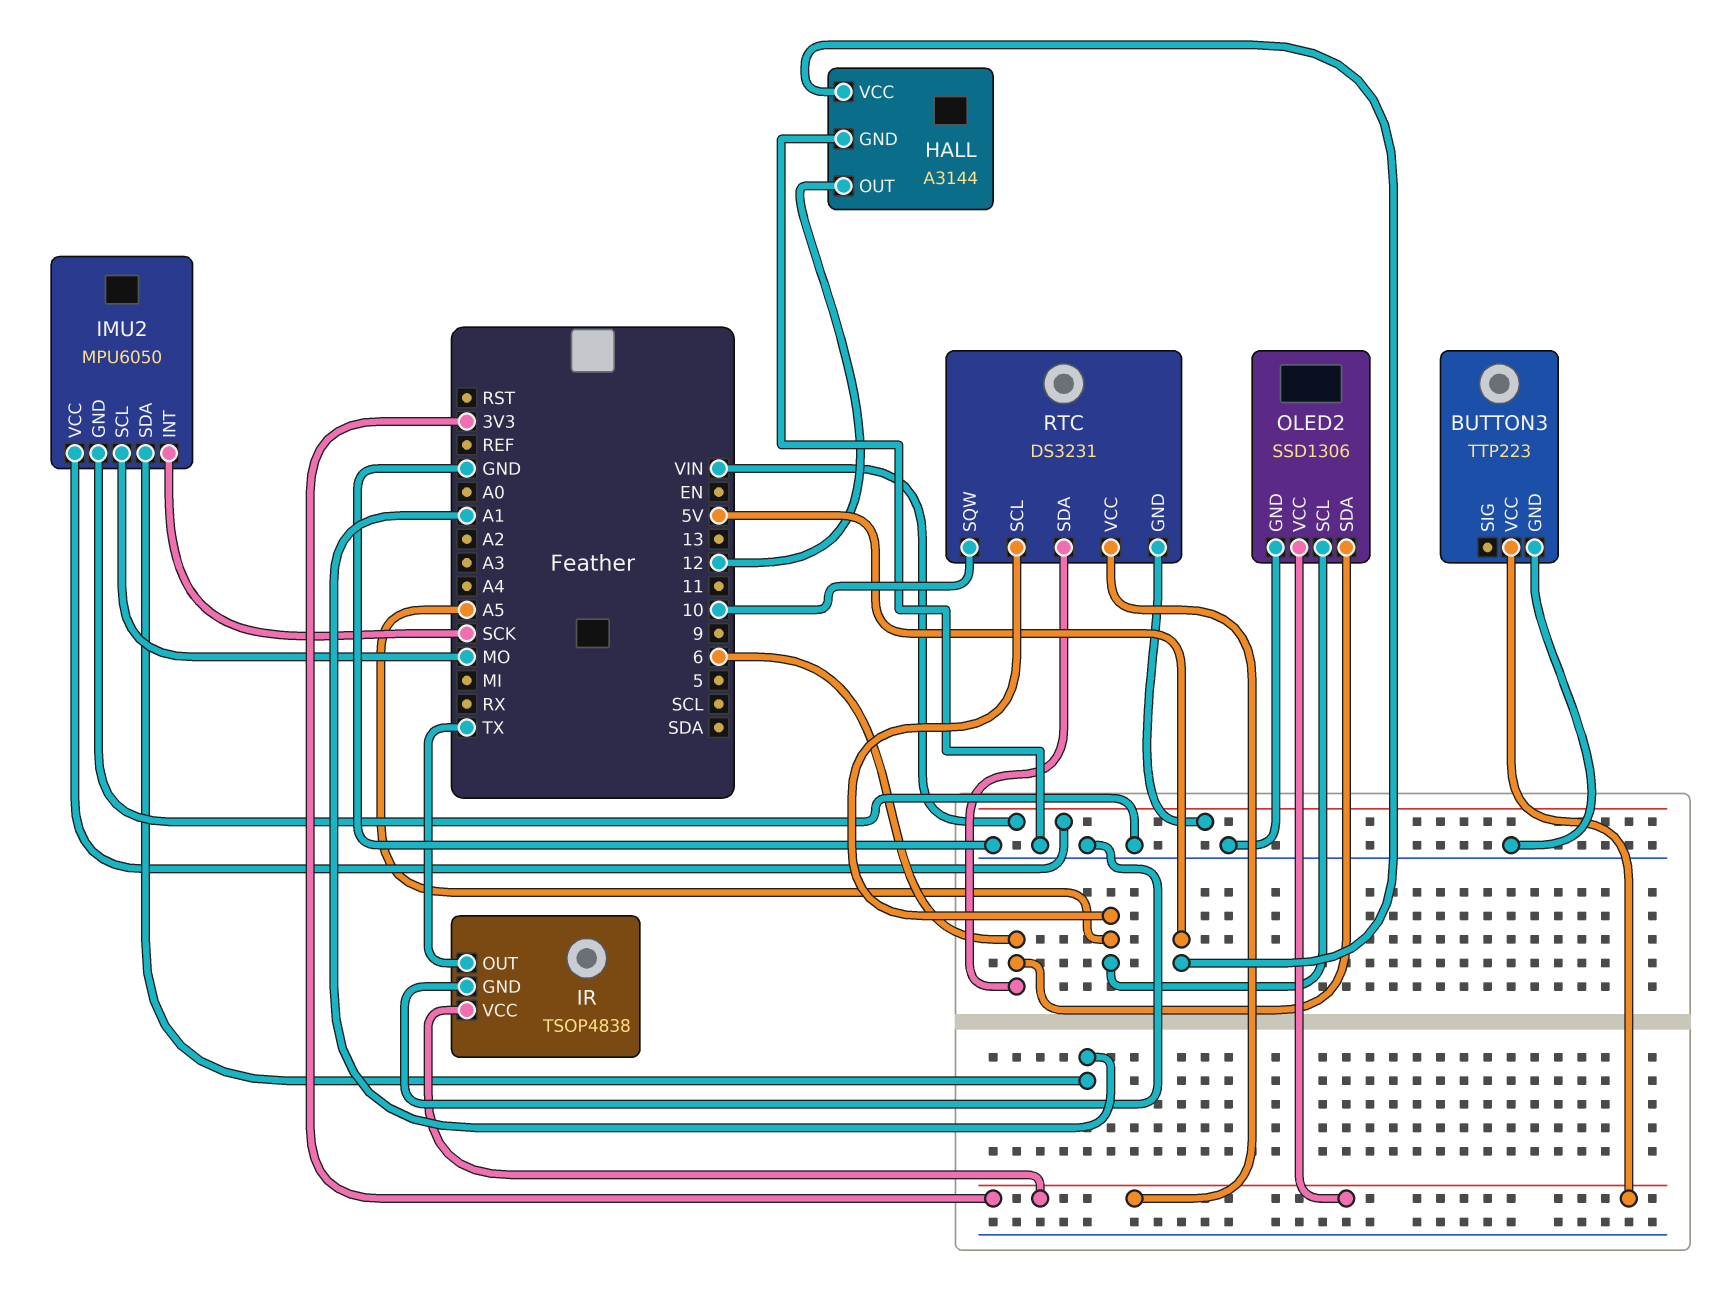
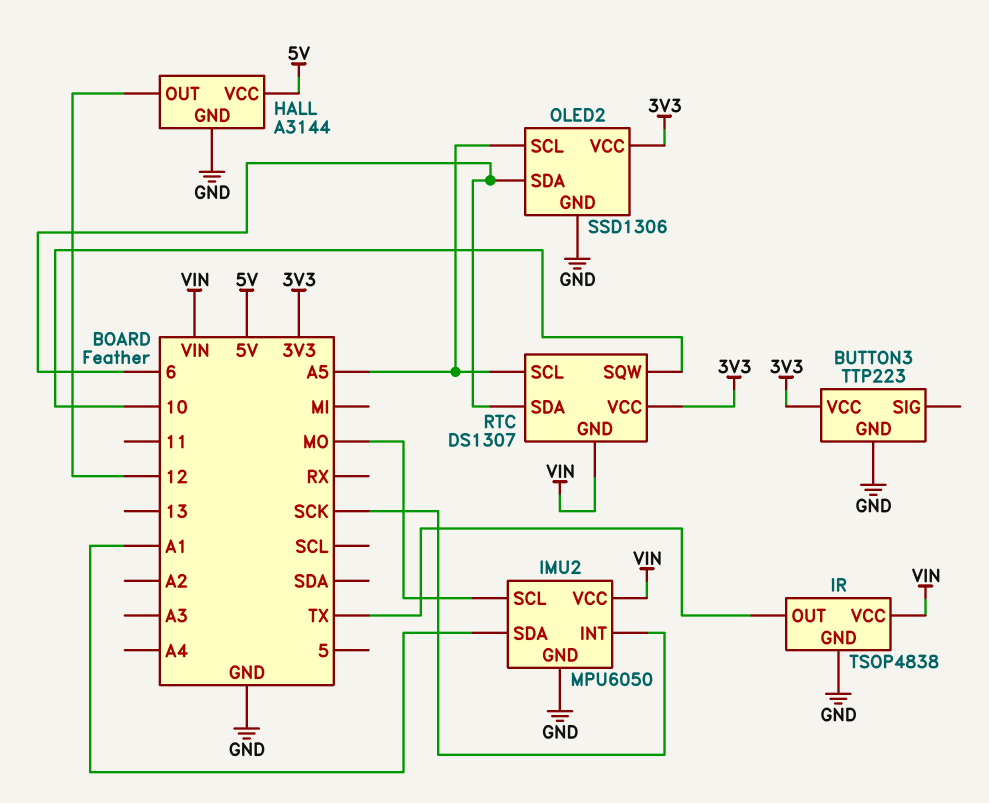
IR pin VCC: 3V3 -> VIN
RTC: DS3231 -> DS1307

